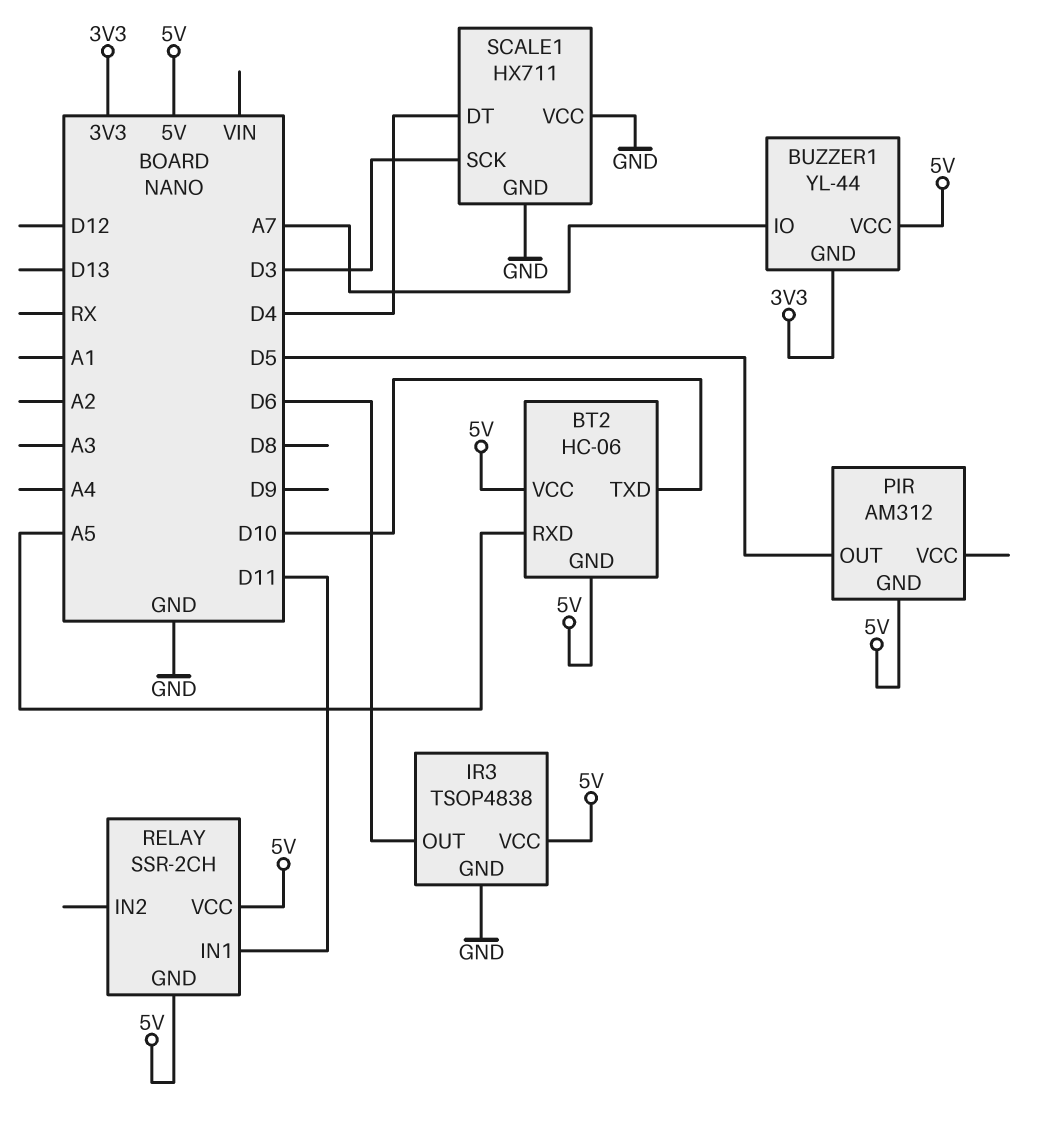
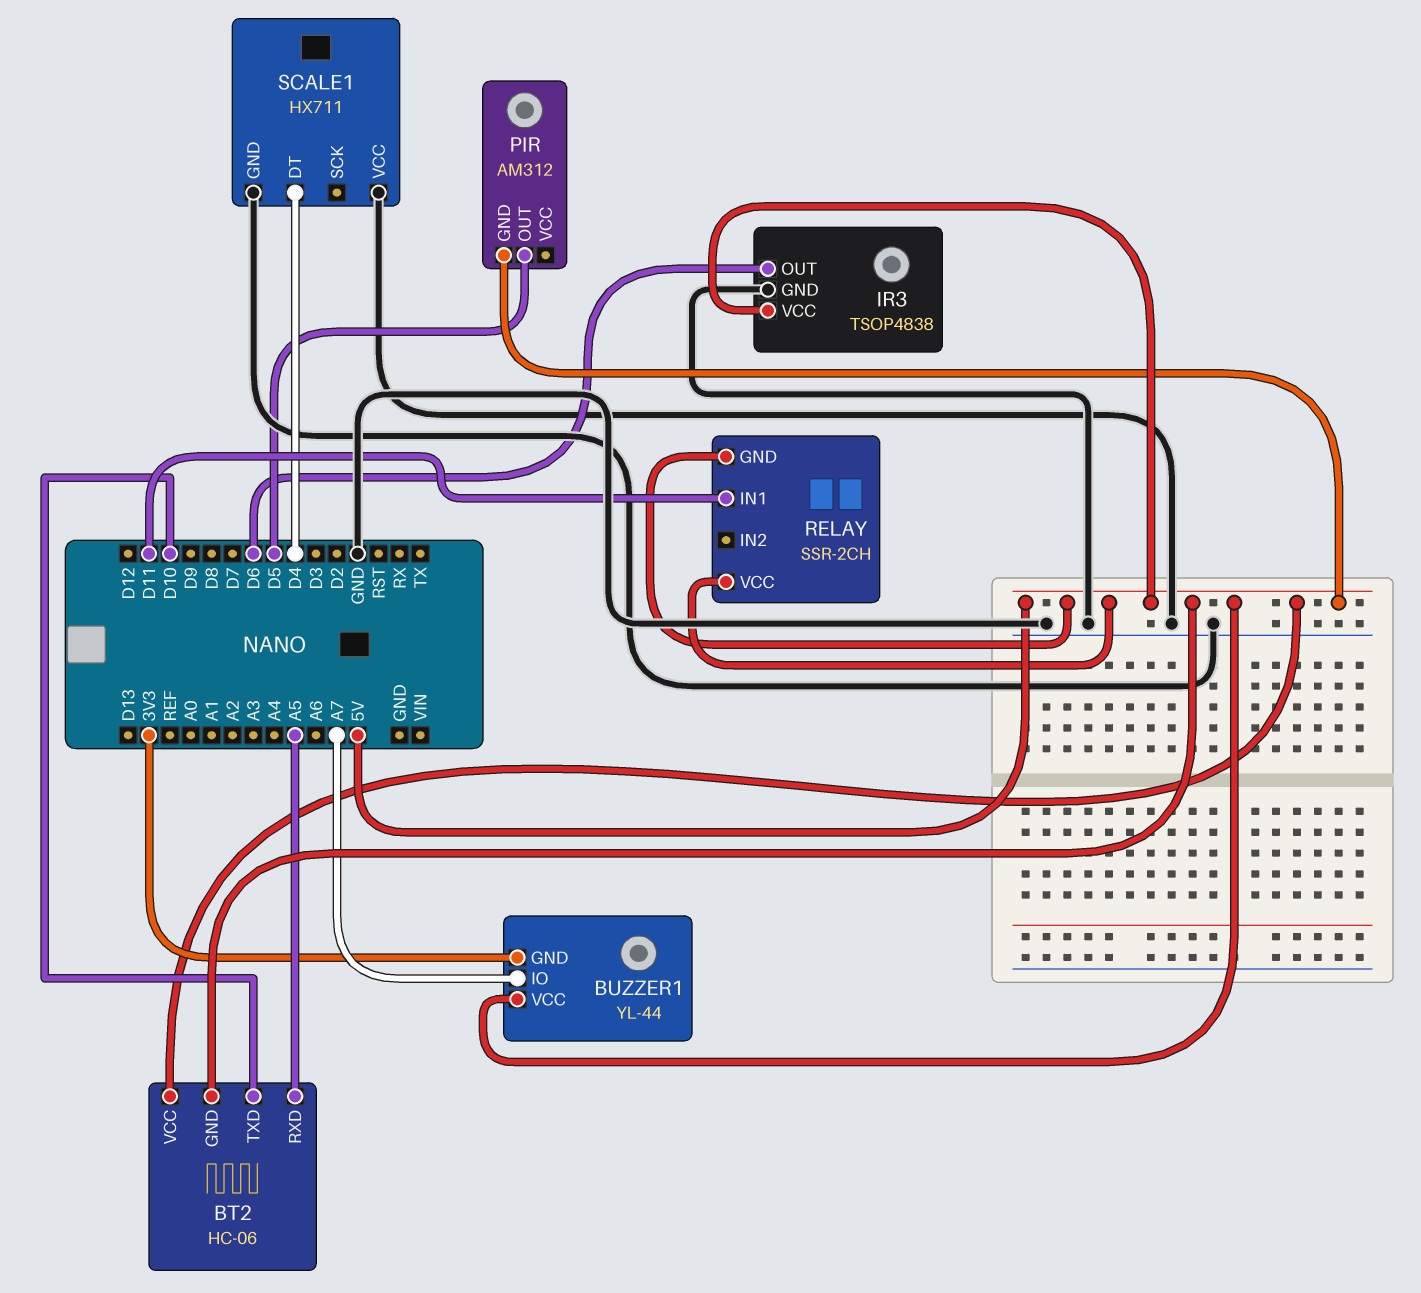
SCALE1 pin SCK: D3 -> none

